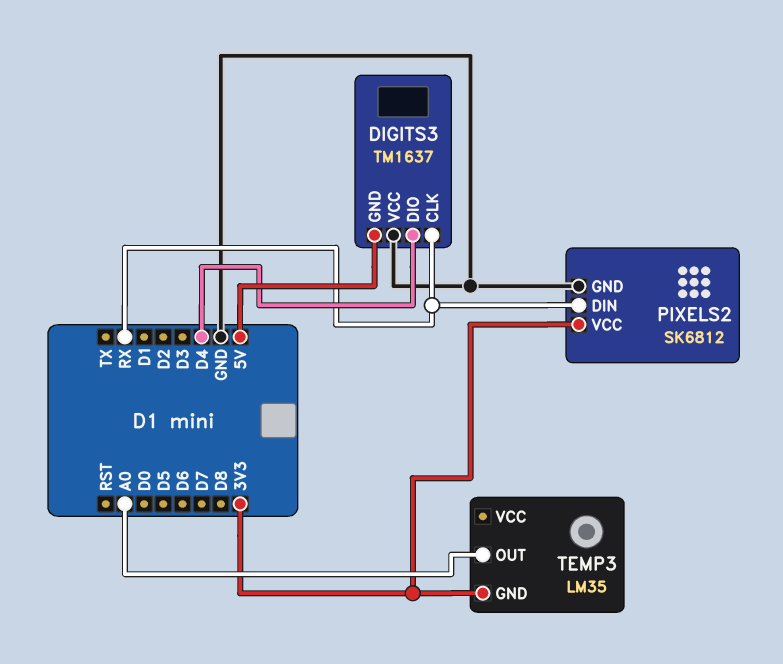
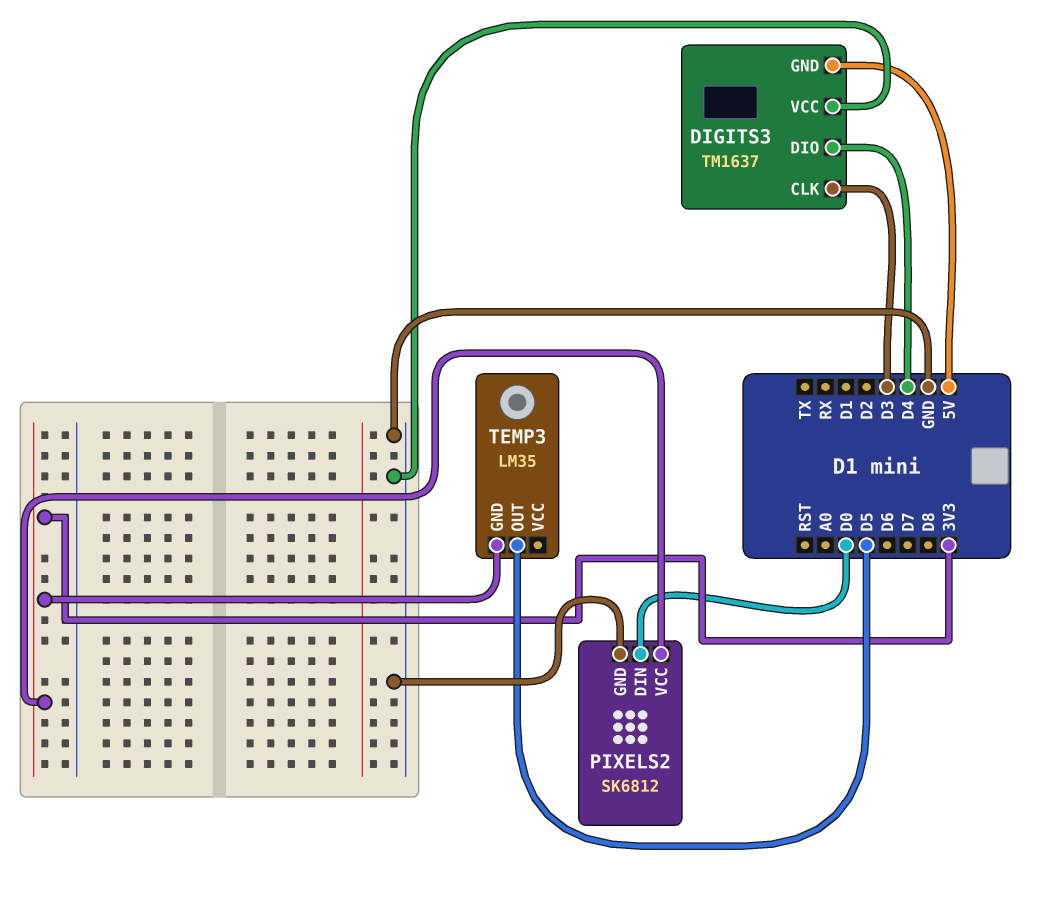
DIGITS3 pin CLK: RX -> D3
PIXELS2 pin DIN: RX -> D0
TEMP3 pin OUT: A0 -> D5

